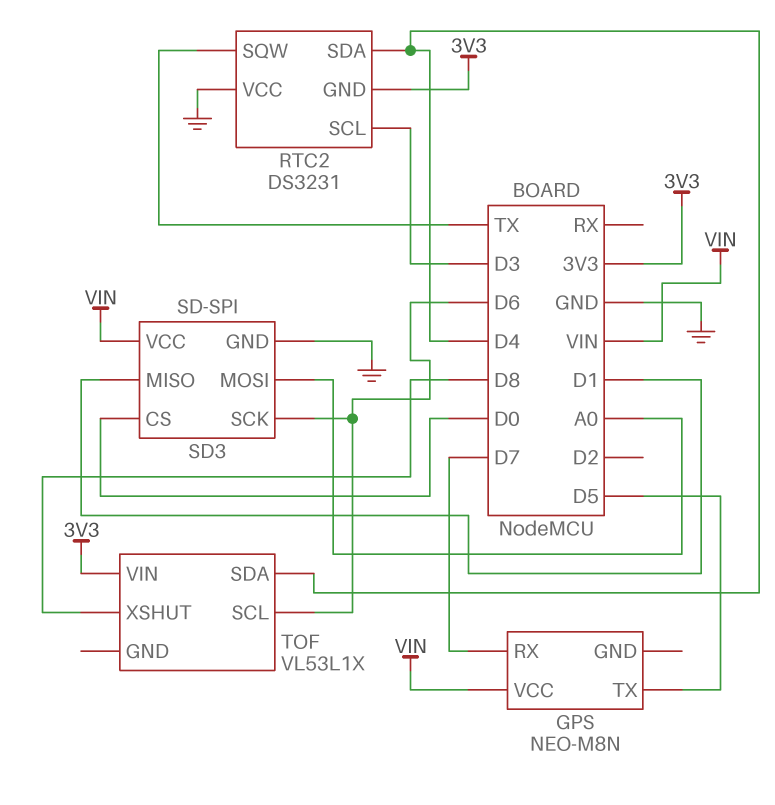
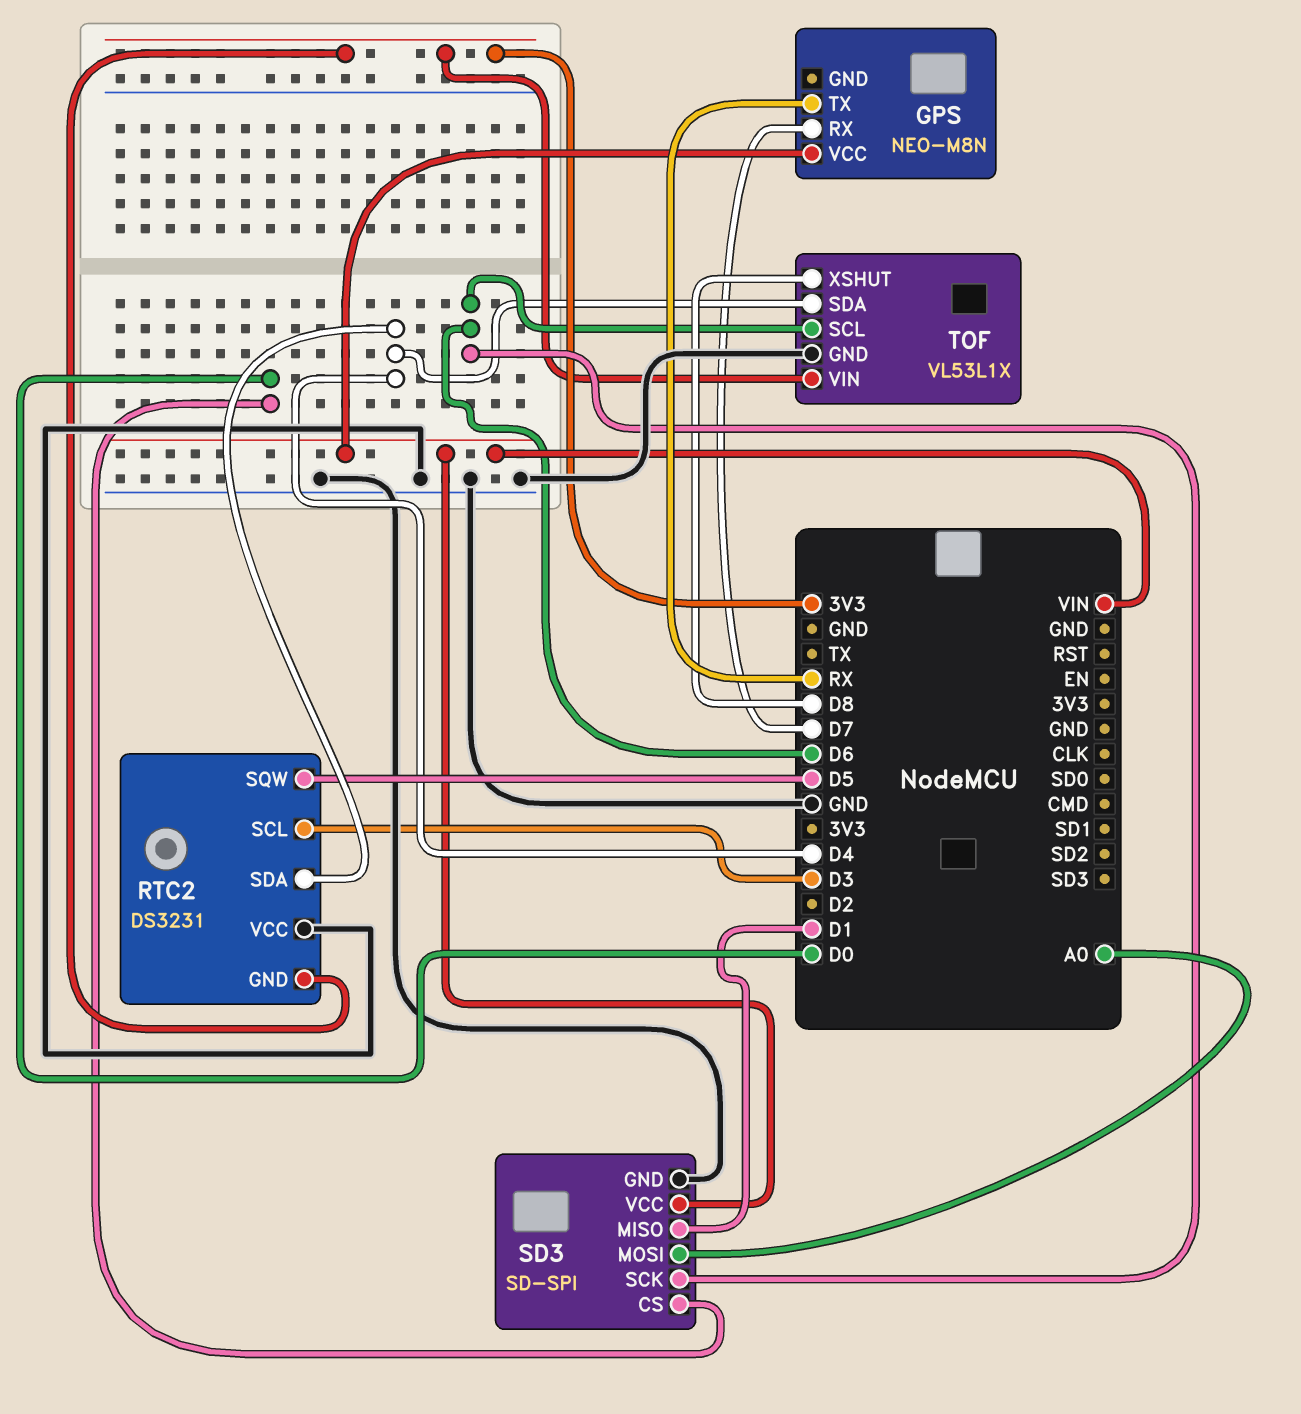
GPS pin TX: D5 -> RX
RTC2 pin SQW: TX -> D5
TOF pin GND: none -> GND

